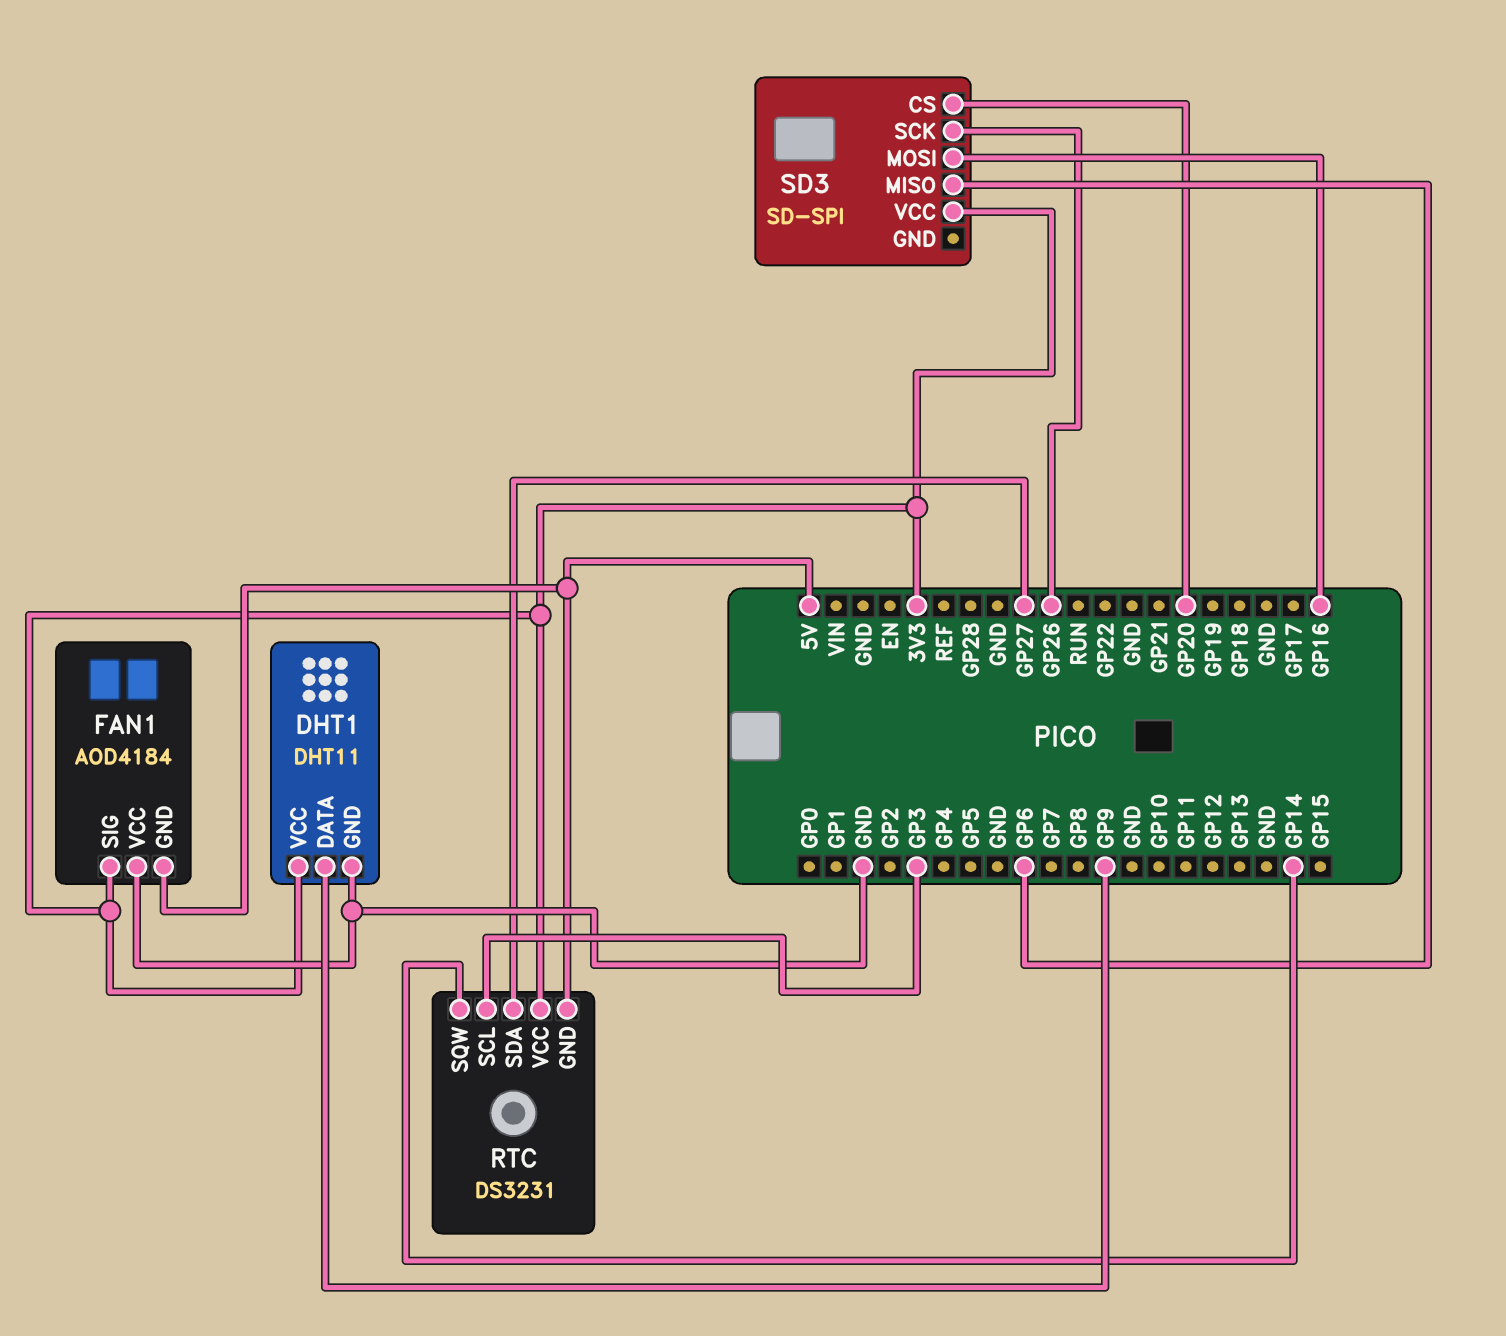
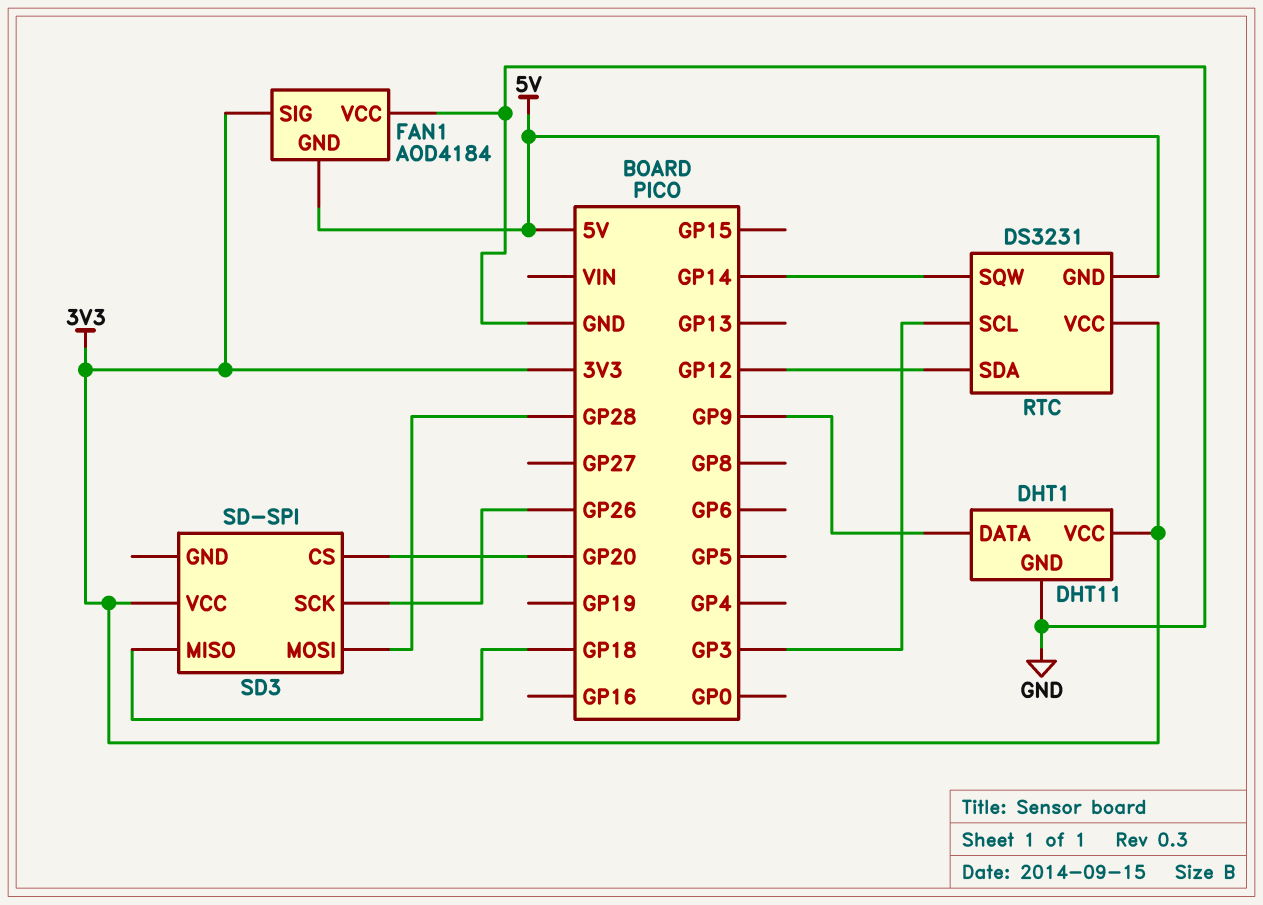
RTC pin SDA: GP27 -> GP12
SD3 pin MISO: GP6 -> GP18
SD3 pin MOSI: GP16 -> GP28

